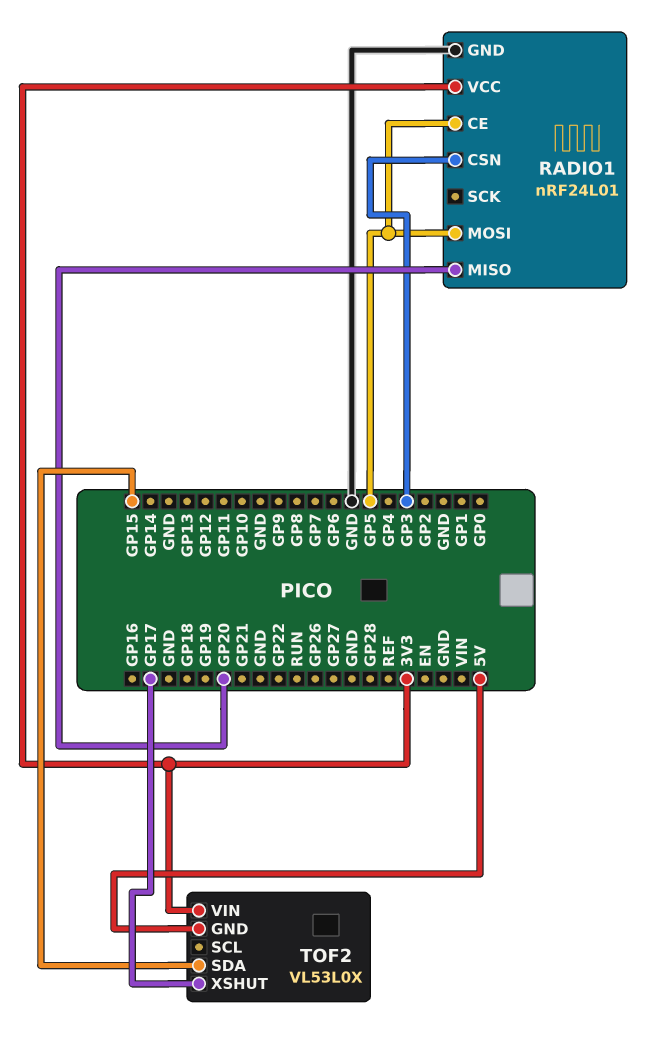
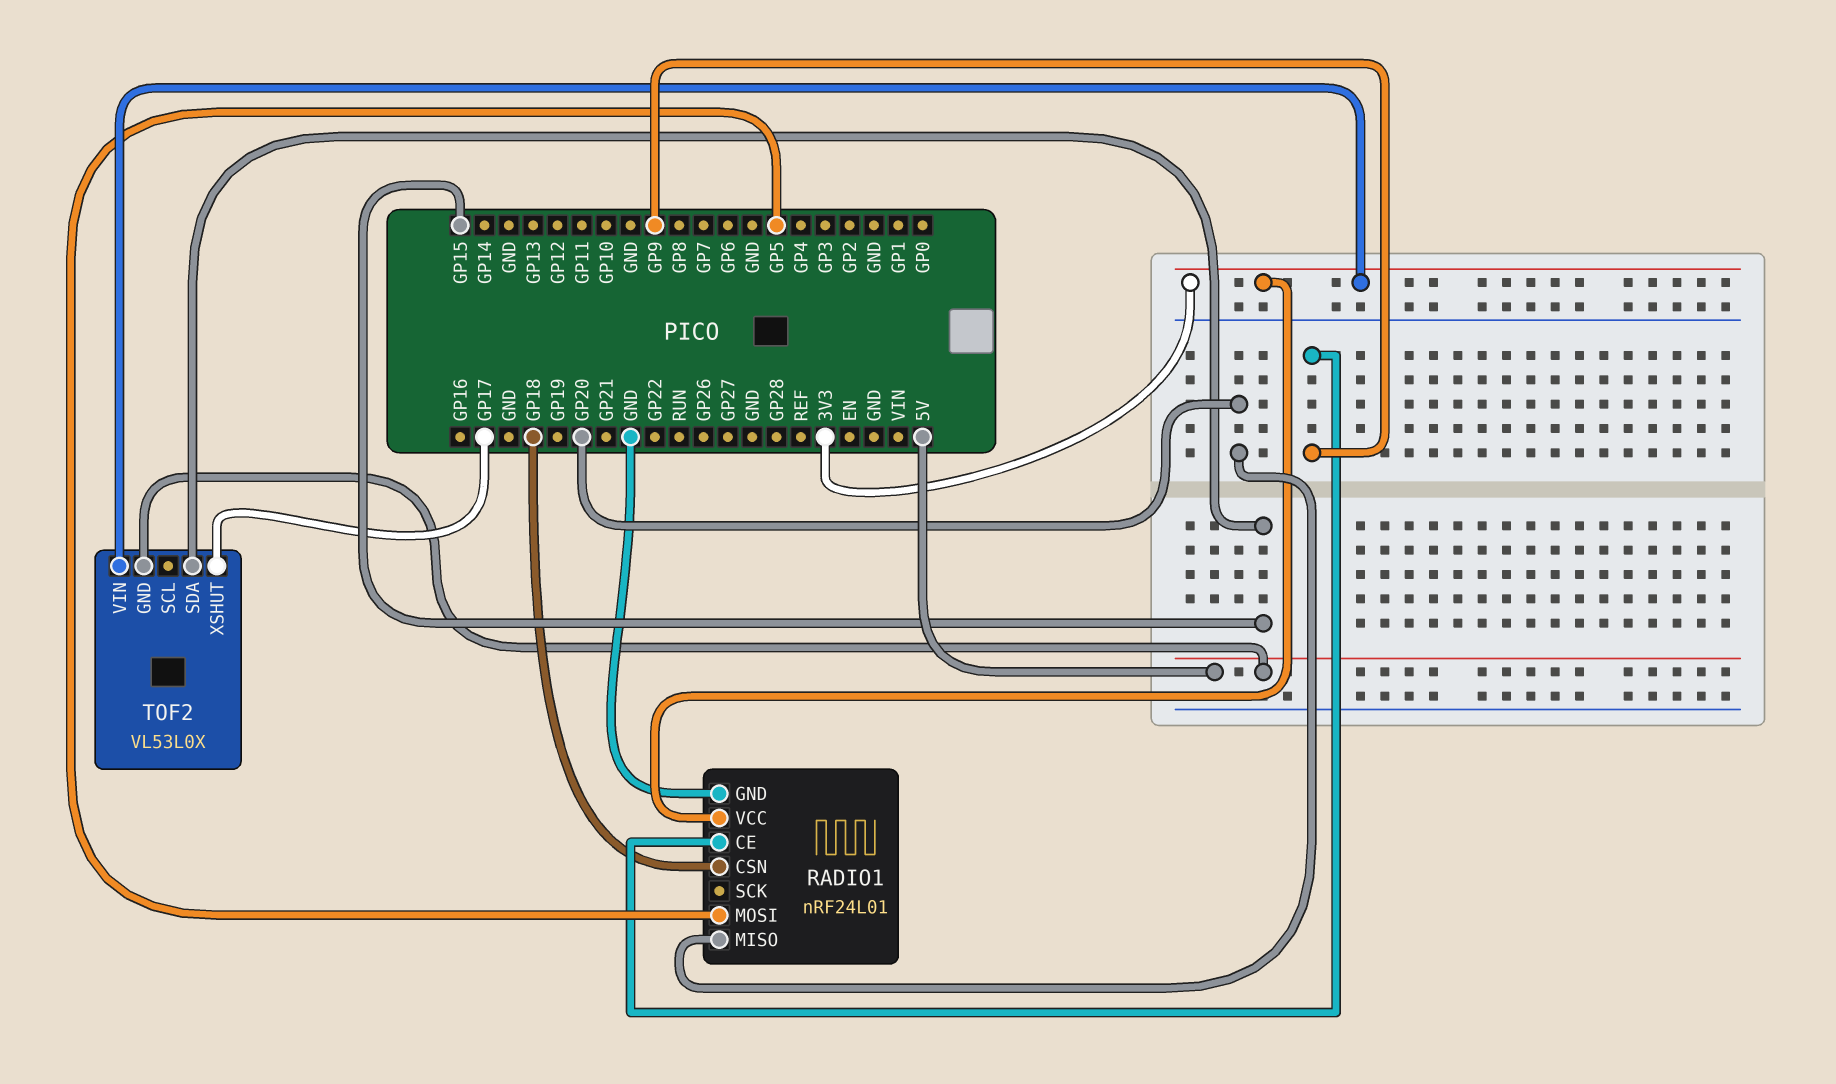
RADIO1 pin CE: GP5 -> GP9
RADIO1 pin CSN: GP3 -> GP18

